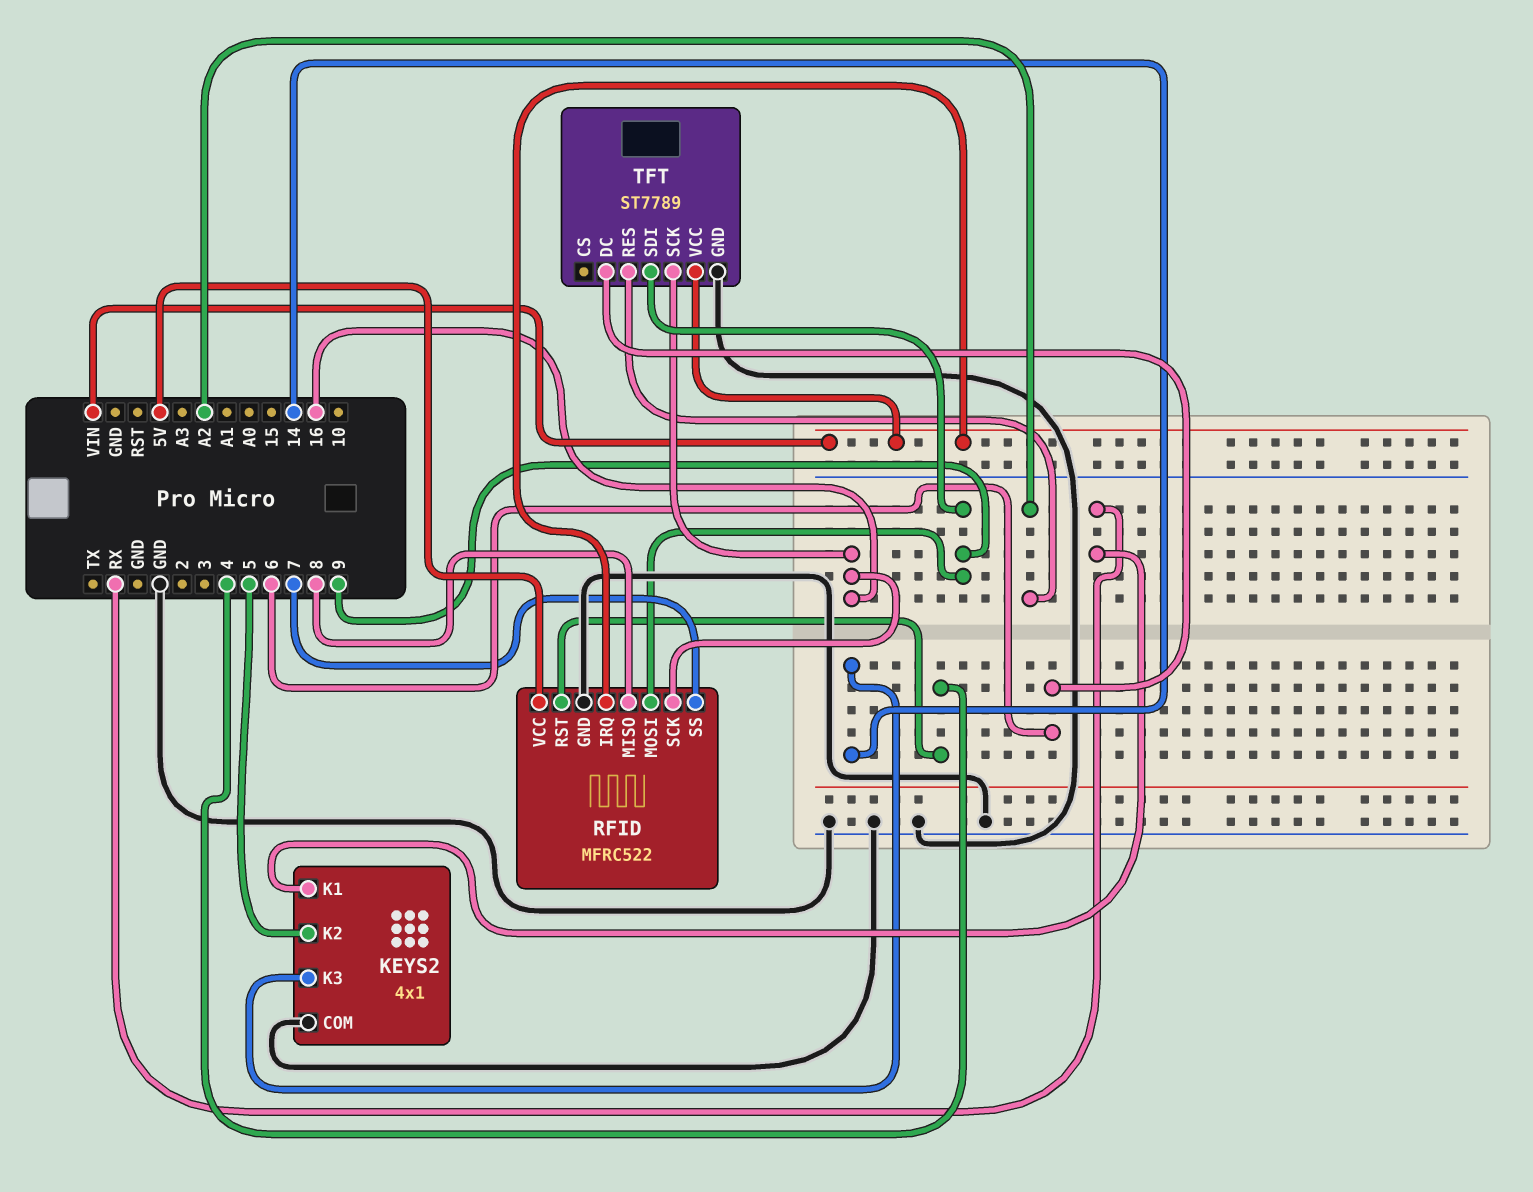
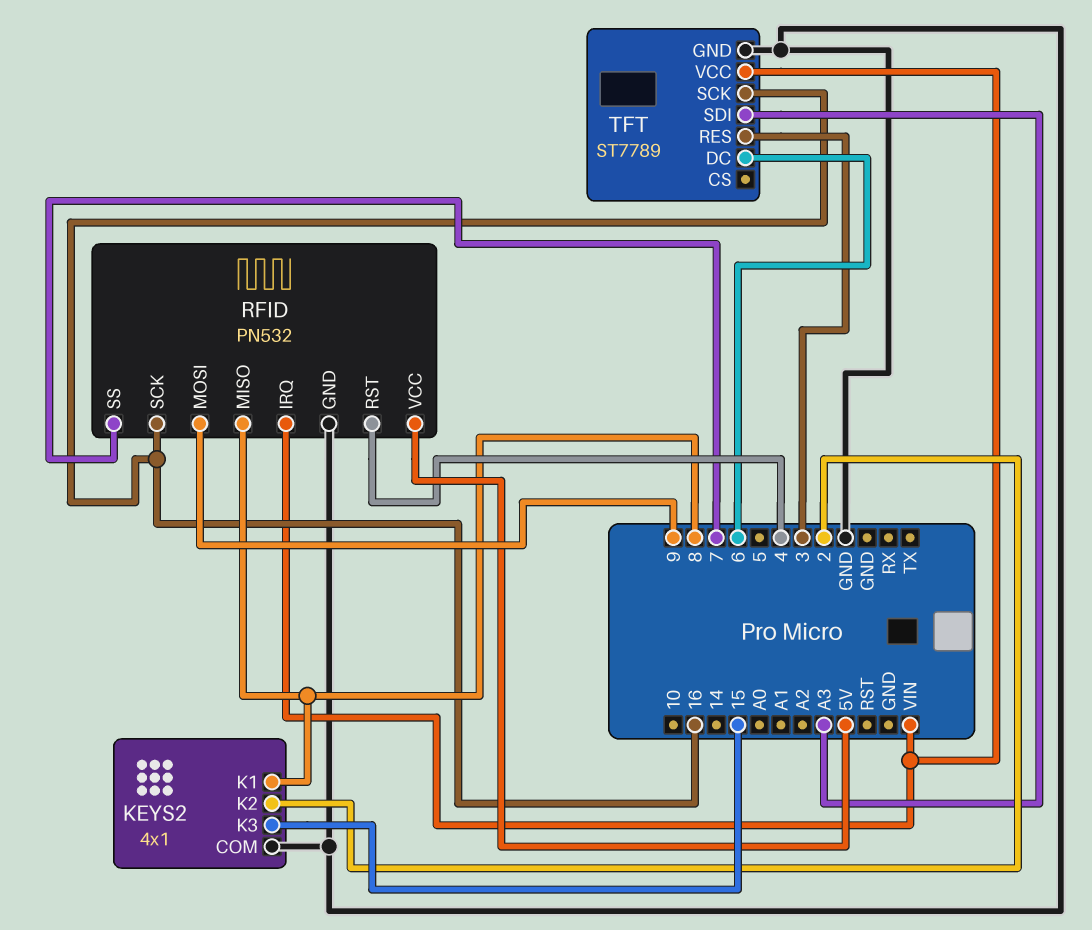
KEYS2 pin K1: RX -> 8
KEYS2 pin K2: 5 -> 2
KEYS2 pin K3: 14 -> 15
RFID: MFRC522 -> PN532
TFT pin RES: A2 -> 3
TFT pin SDI: 9 -> A3

